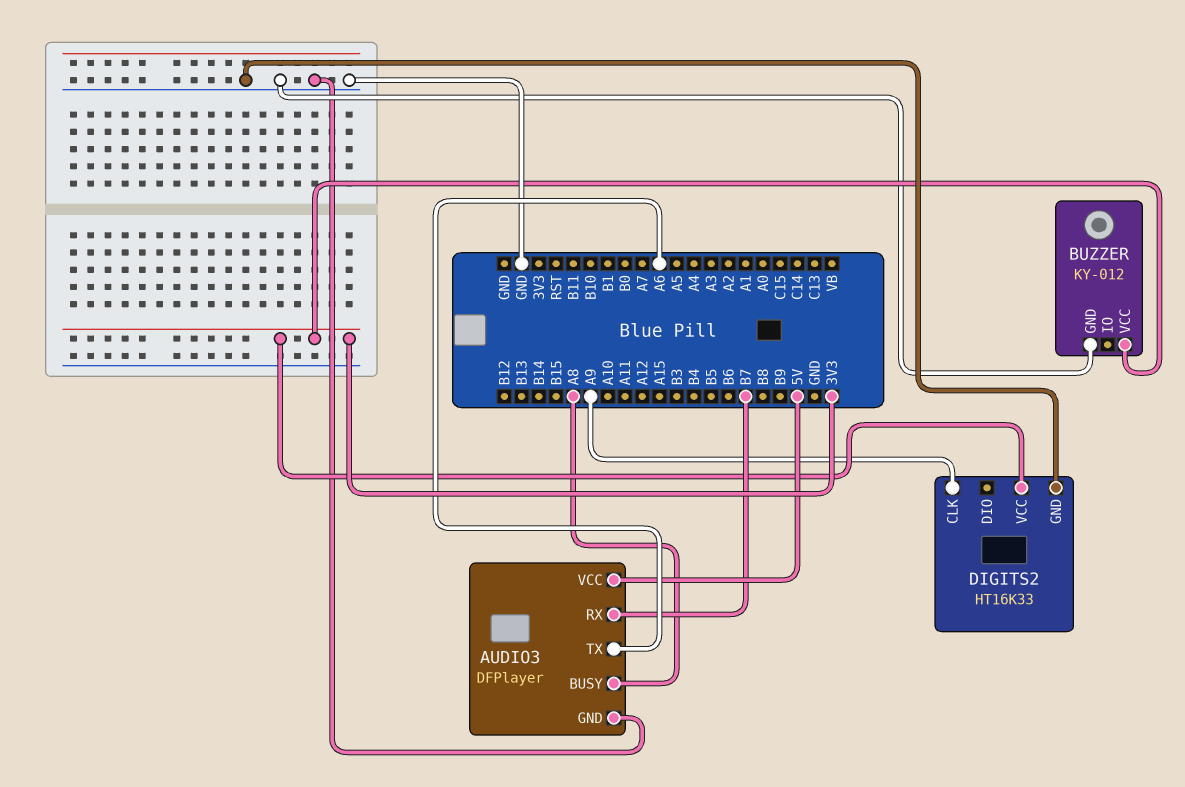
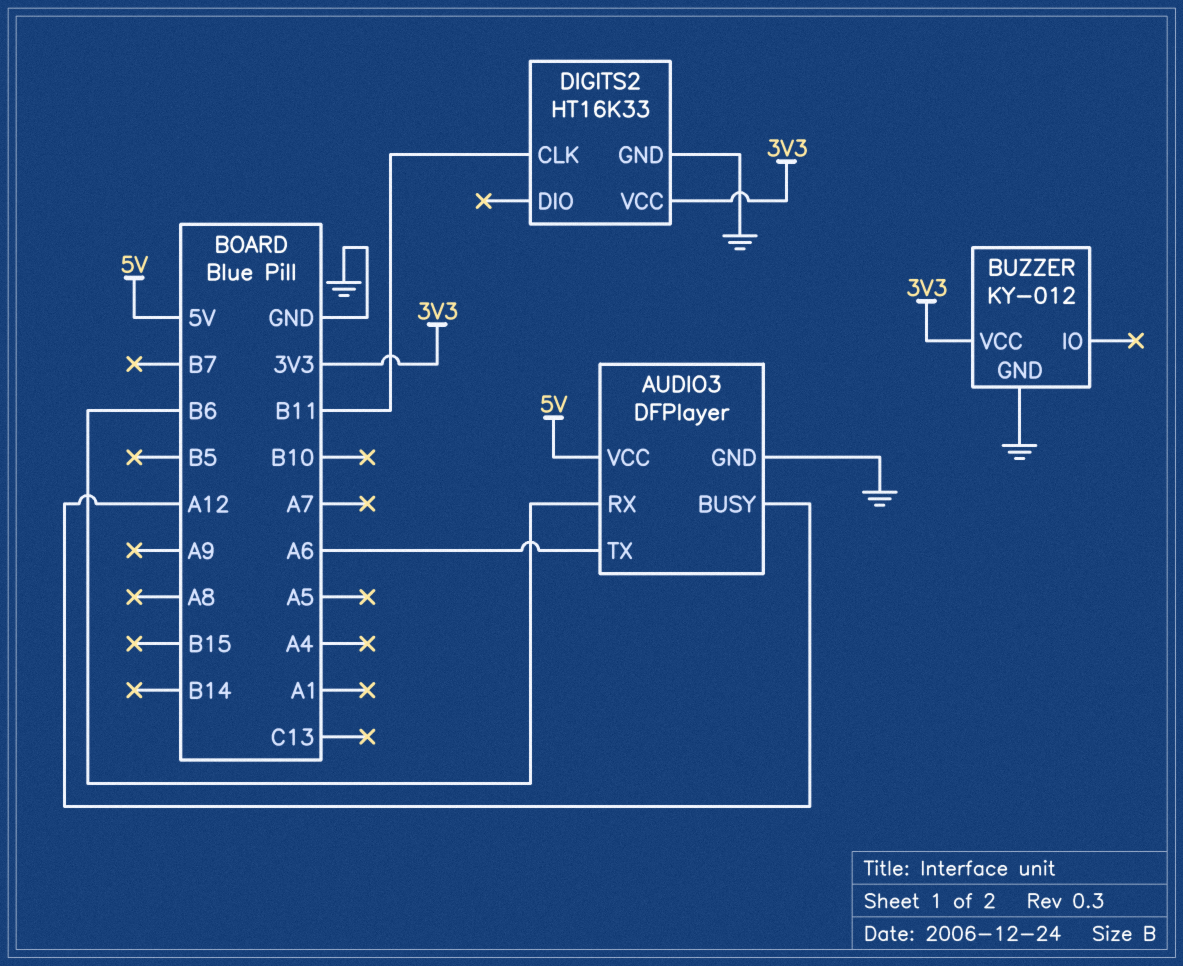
AUDIO3 pin BUSY: A8 -> A12
AUDIO3 pin RX: B7 -> B6
DIGITS2 pin CLK: A9 -> B11

